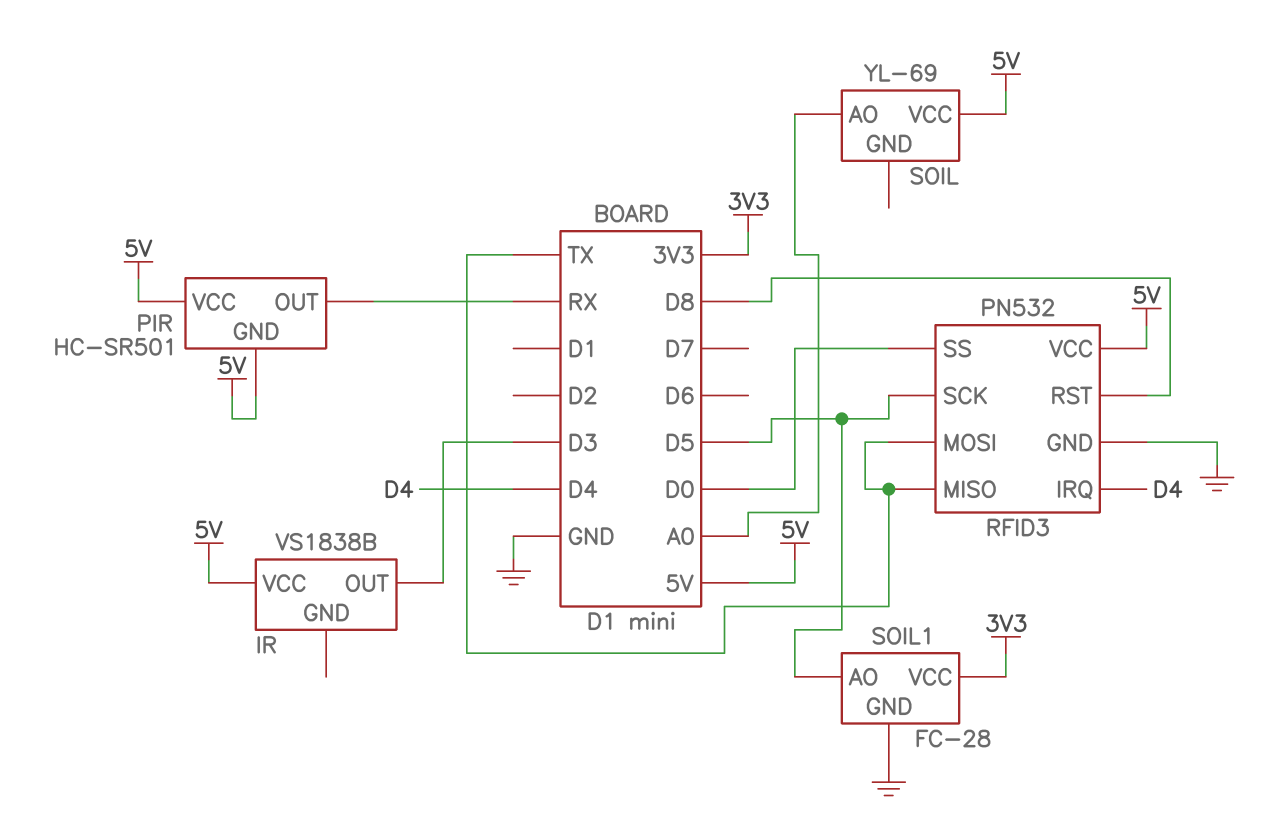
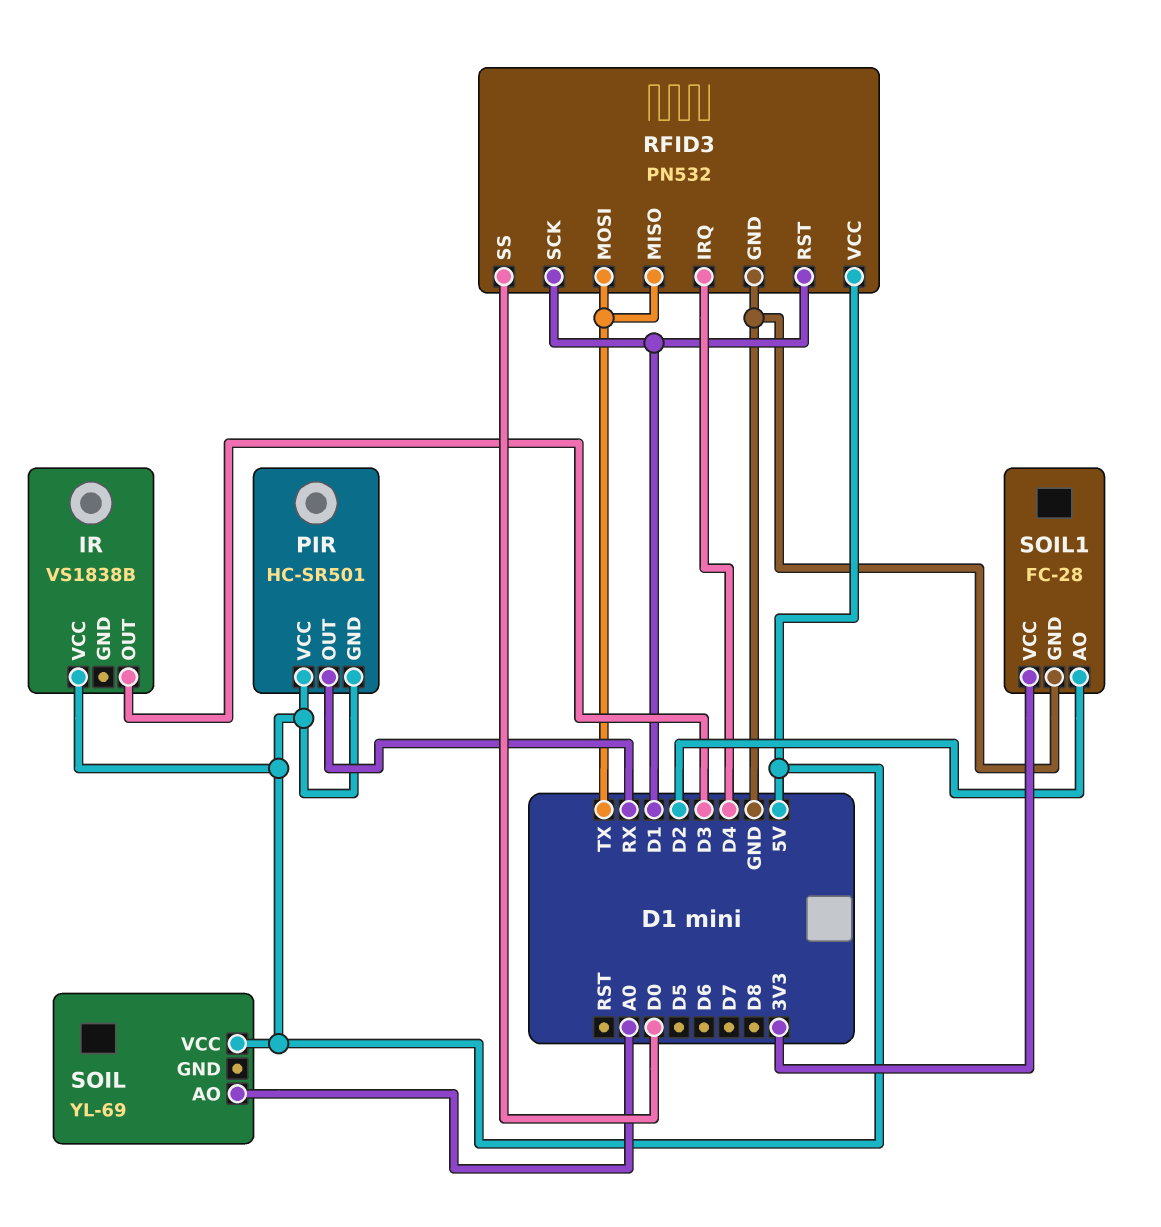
RFID3 pin RST: D8 -> D1
RFID3 pin SCK: D5 -> D1
SOIL1 pin AO: D5 -> D2

